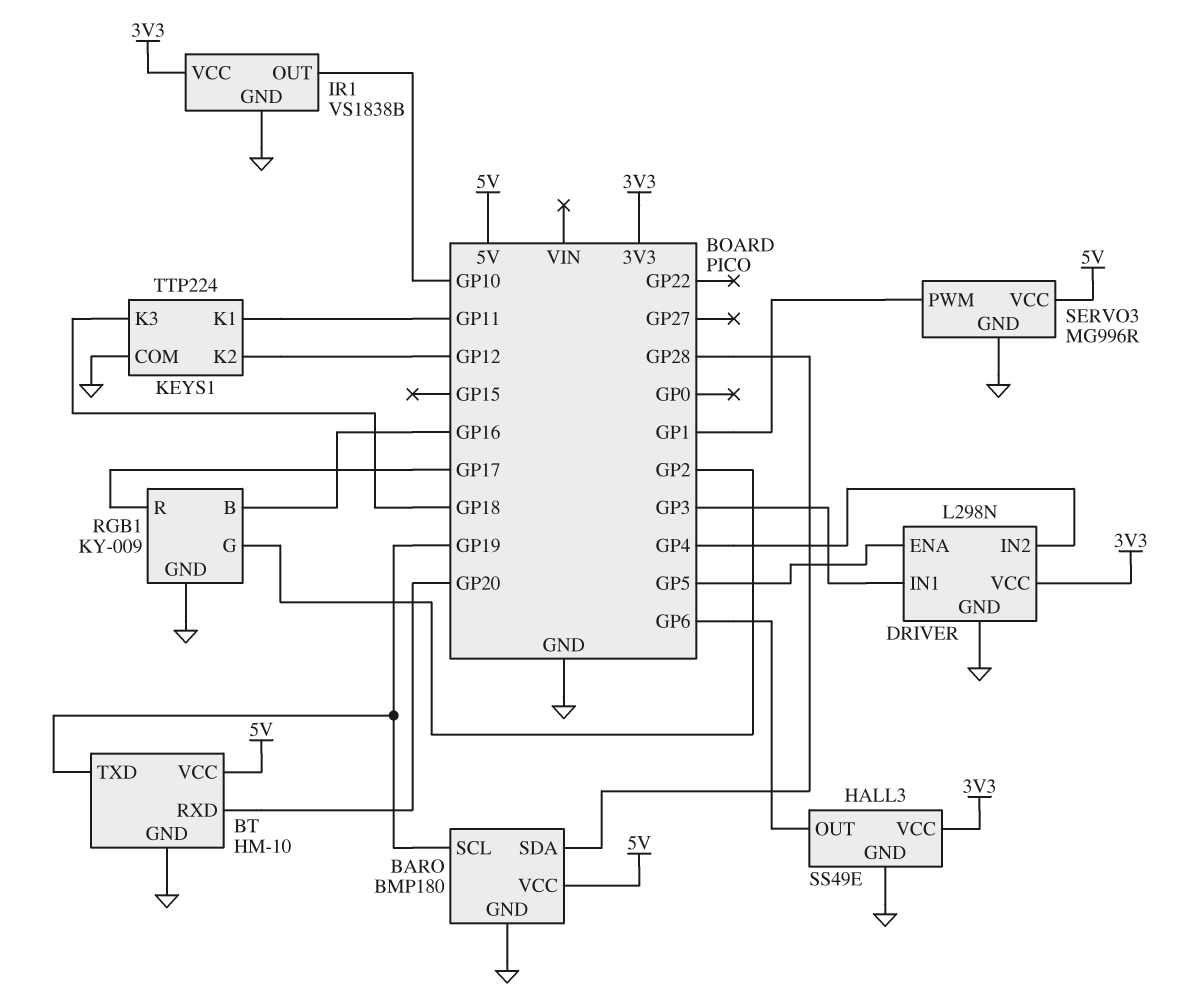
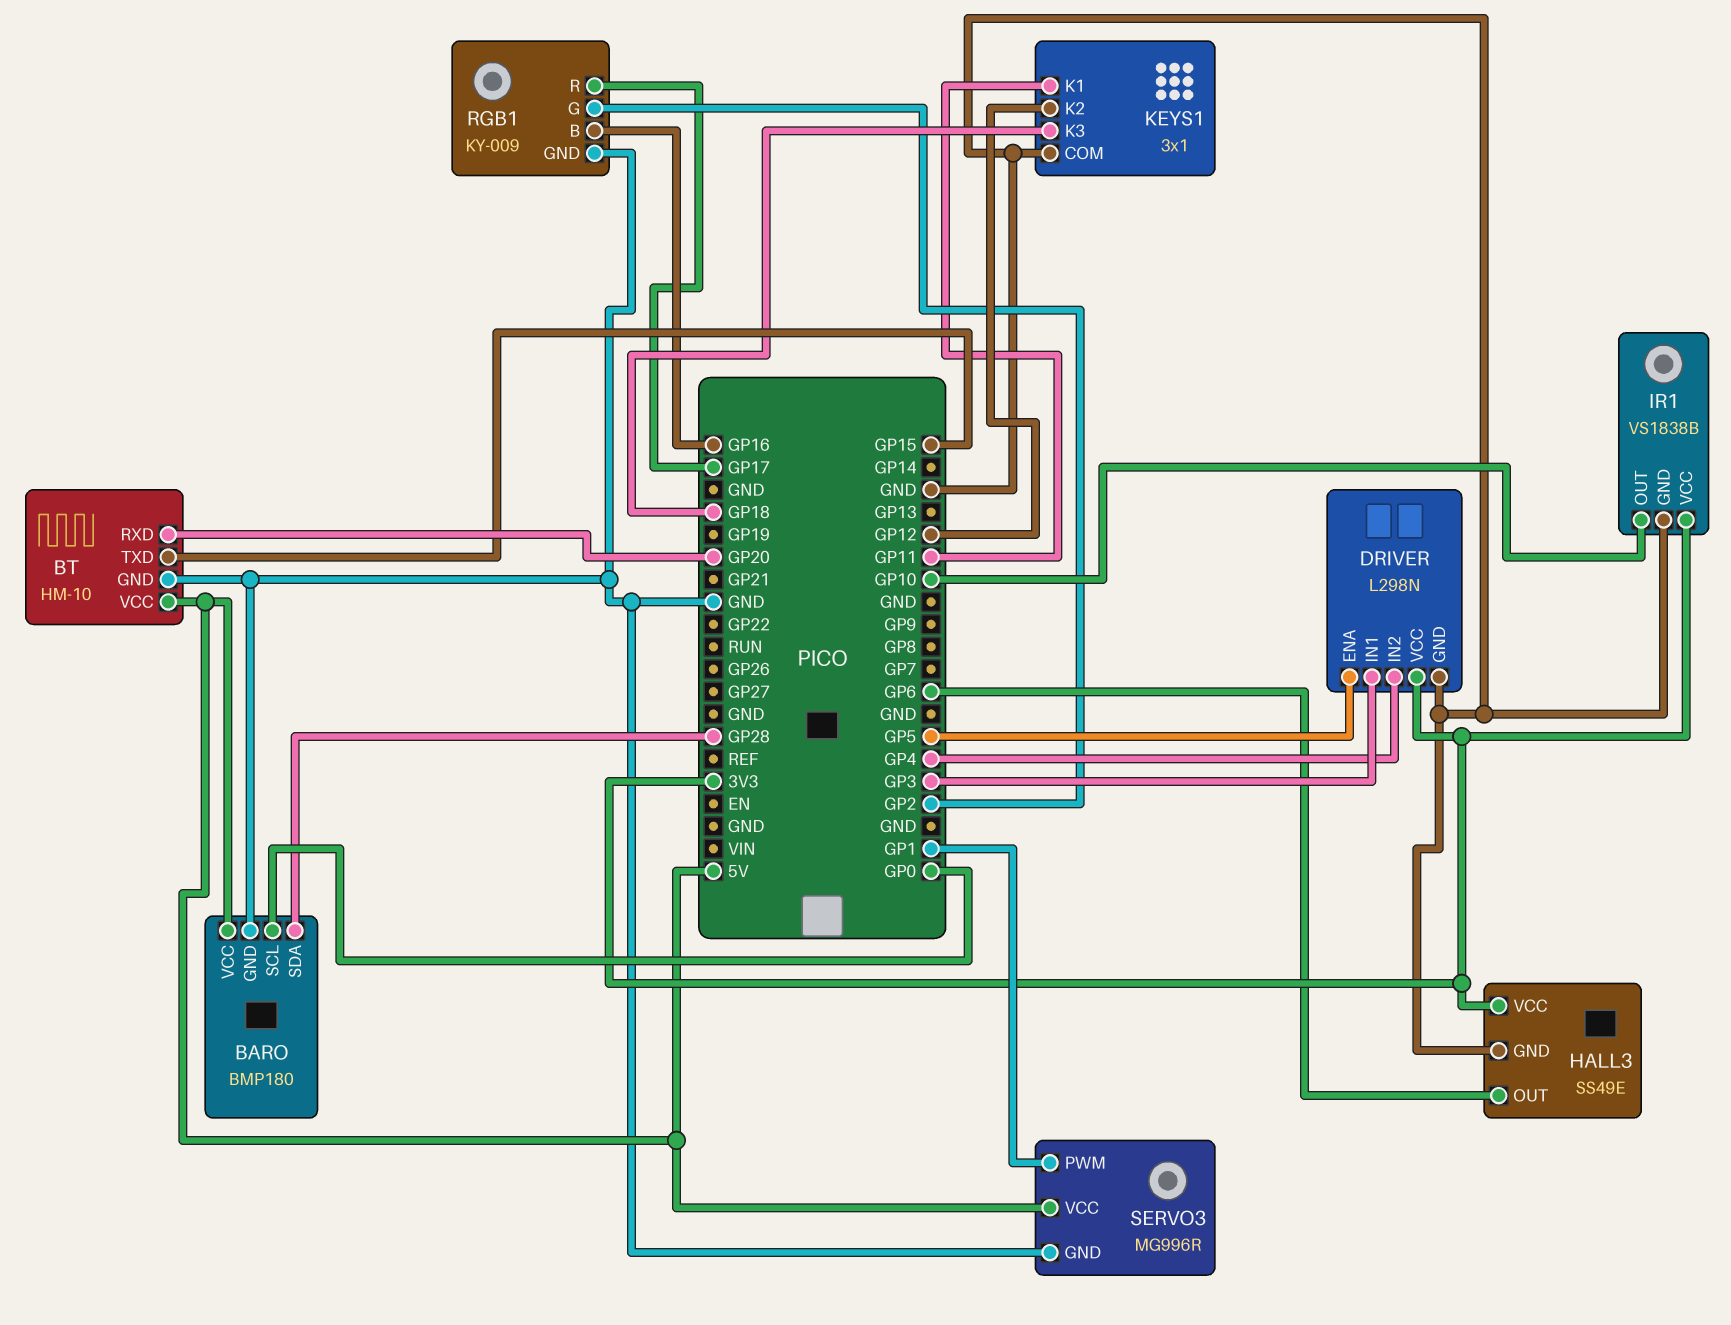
BARO pin SCL: GP19 -> GP0
BT pin TXD: GP19 -> GP15
KEYS1: TTP224 -> 3x1

